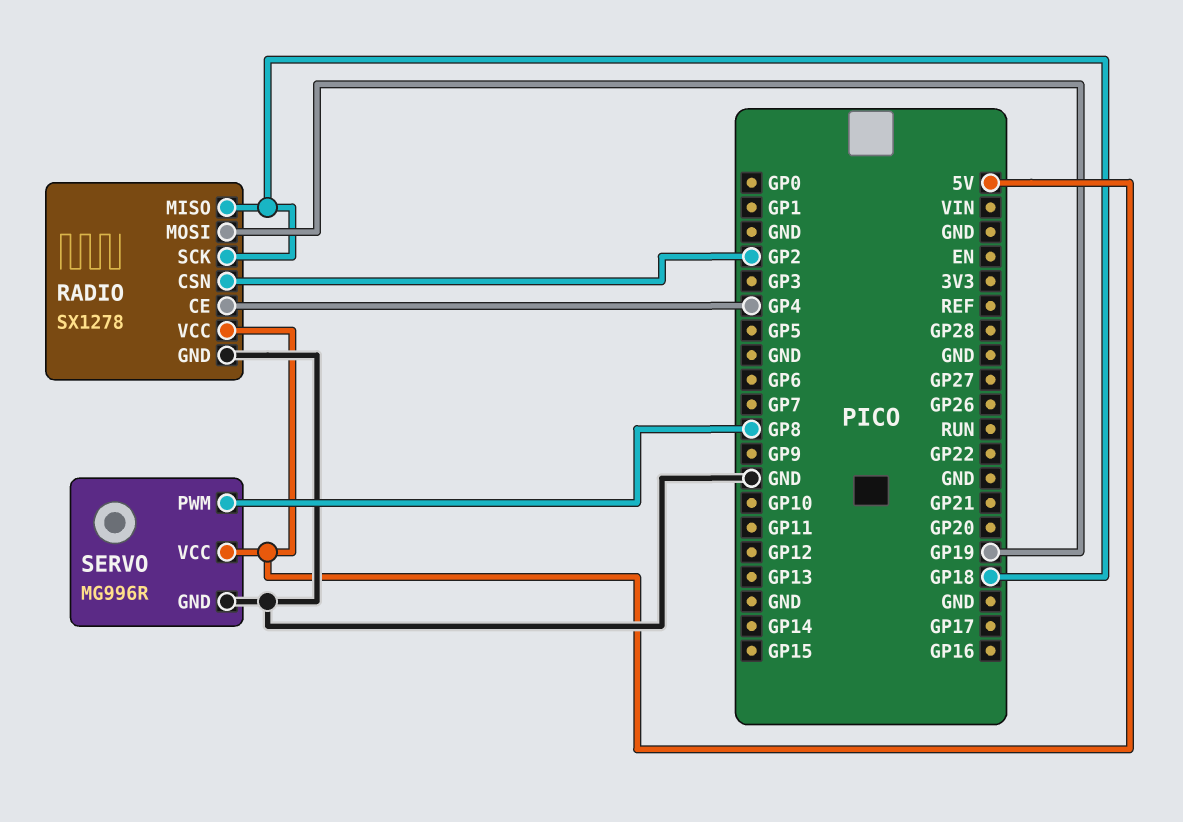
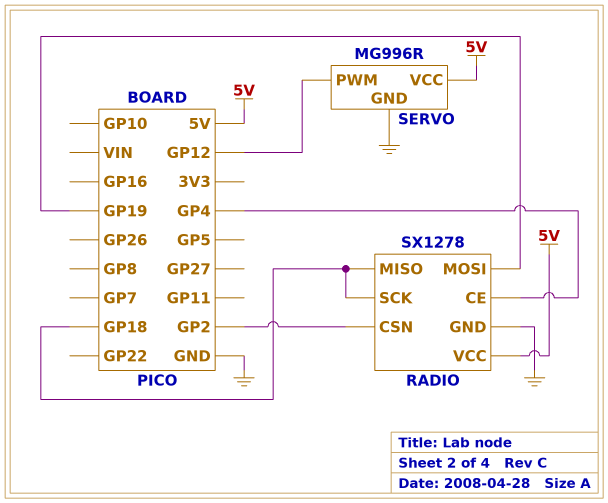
SERVO pin PWM: GP8 -> GP12

